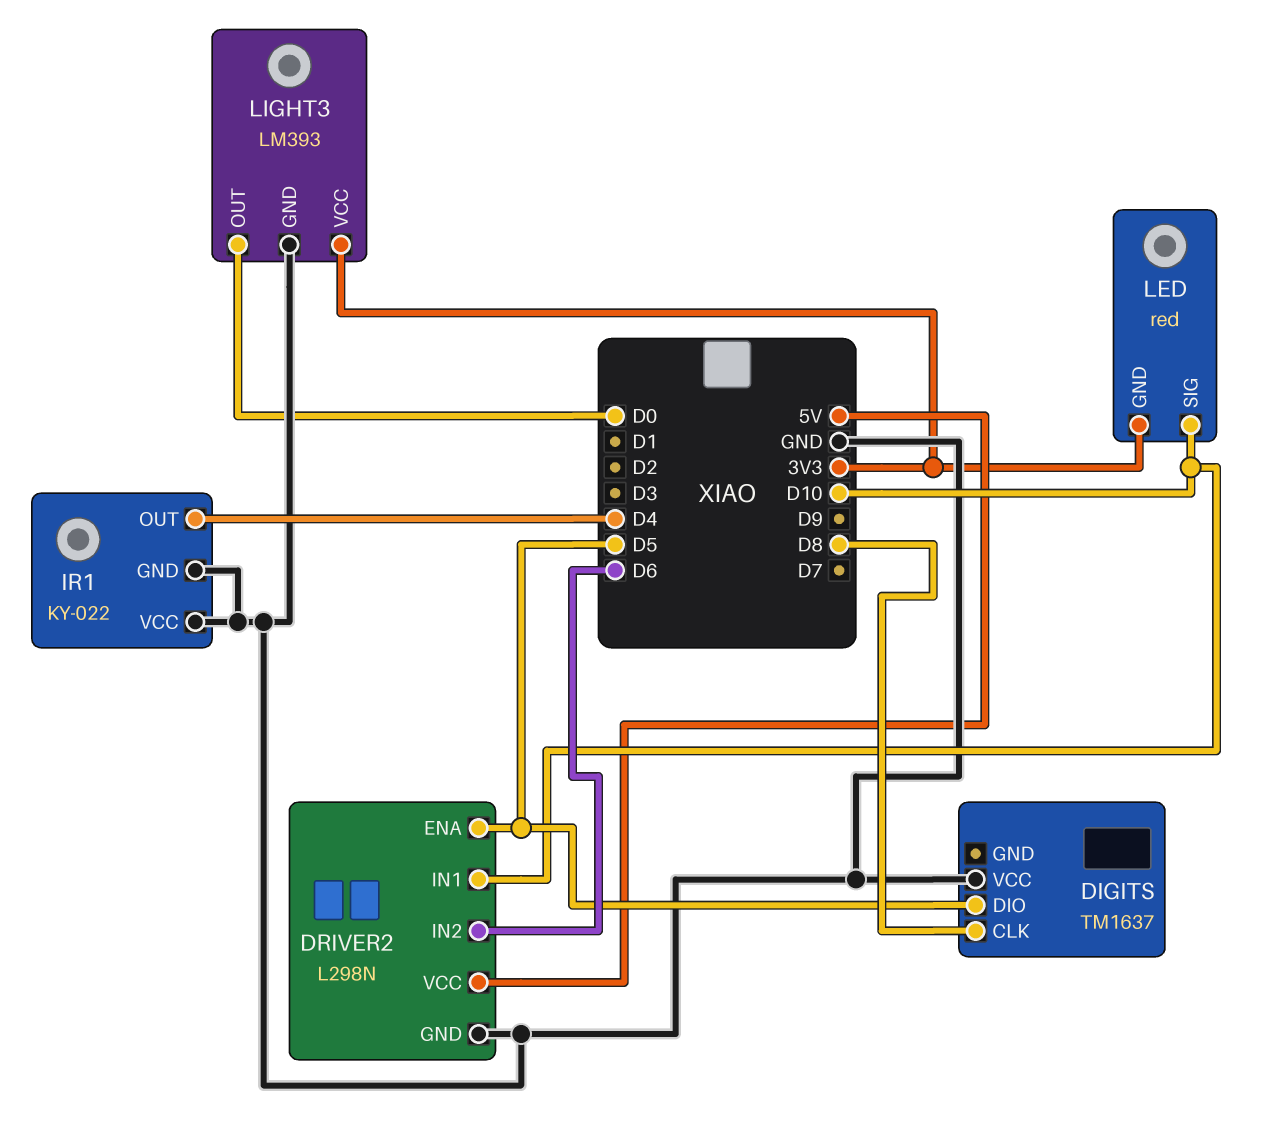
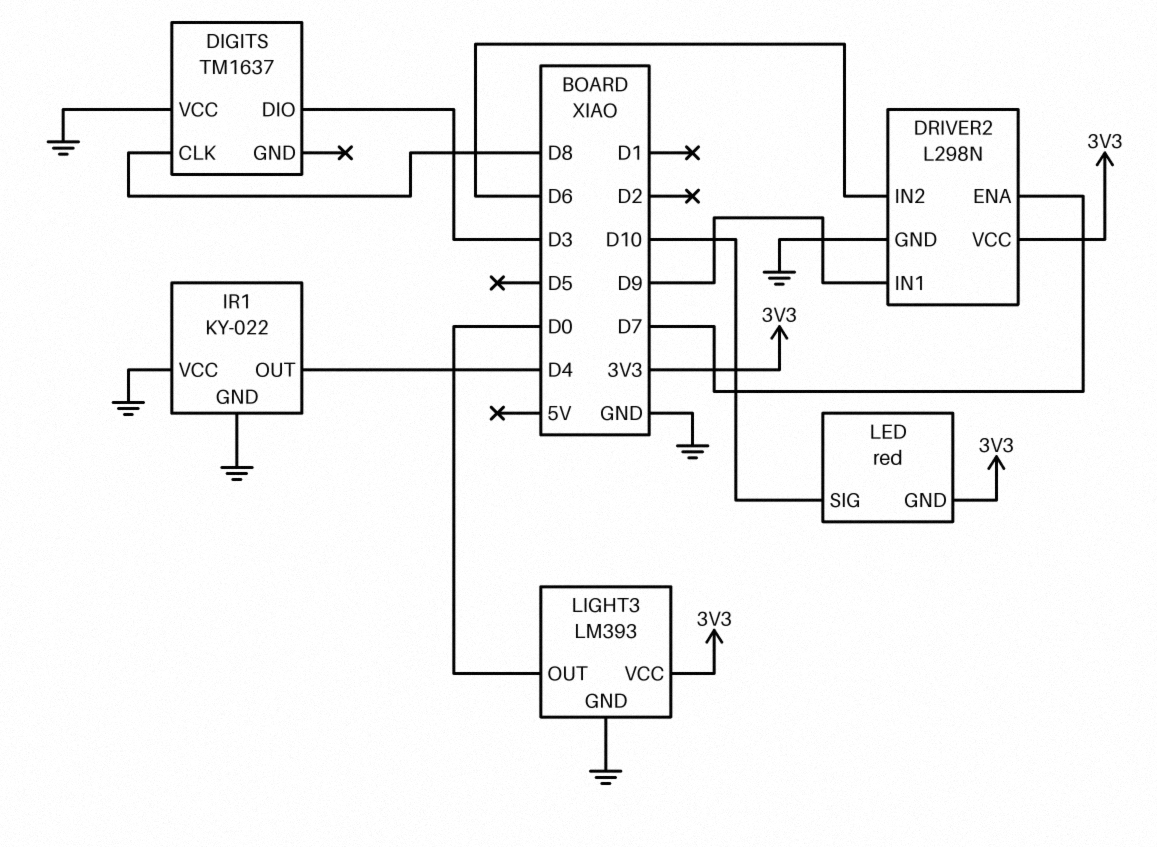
DIGITS pin DIO: D5 -> D3
DRIVER2 pin ENA: D5 -> D7
DRIVER2 pin IN1: D10 -> D9
DRIVER2 pin VCC: 5V -> 3V3

